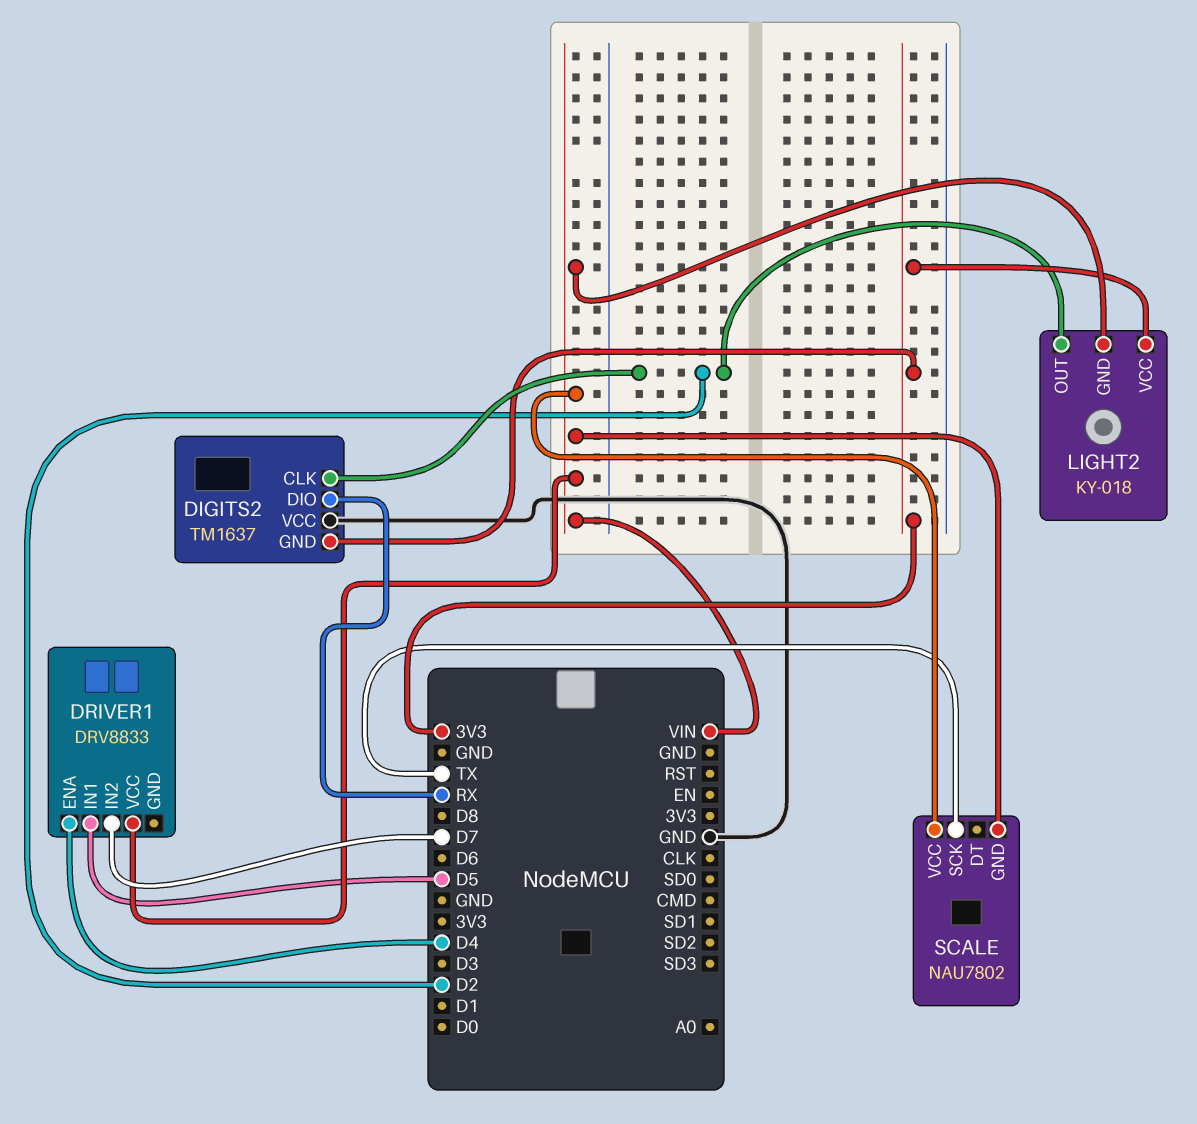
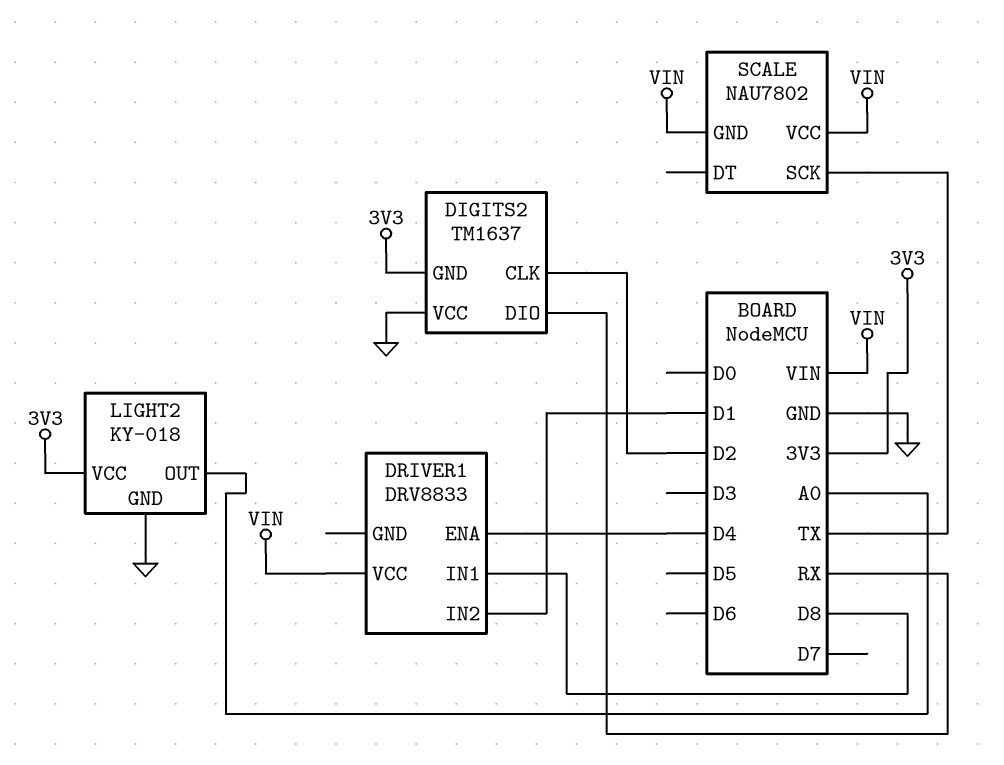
DRIVER1 pin IN1: D5 -> D8
DRIVER1 pin IN2: D7 -> D1
LIGHT2 pin GND: VIN -> GND
LIGHT2 pin OUT: D2 -> A0

